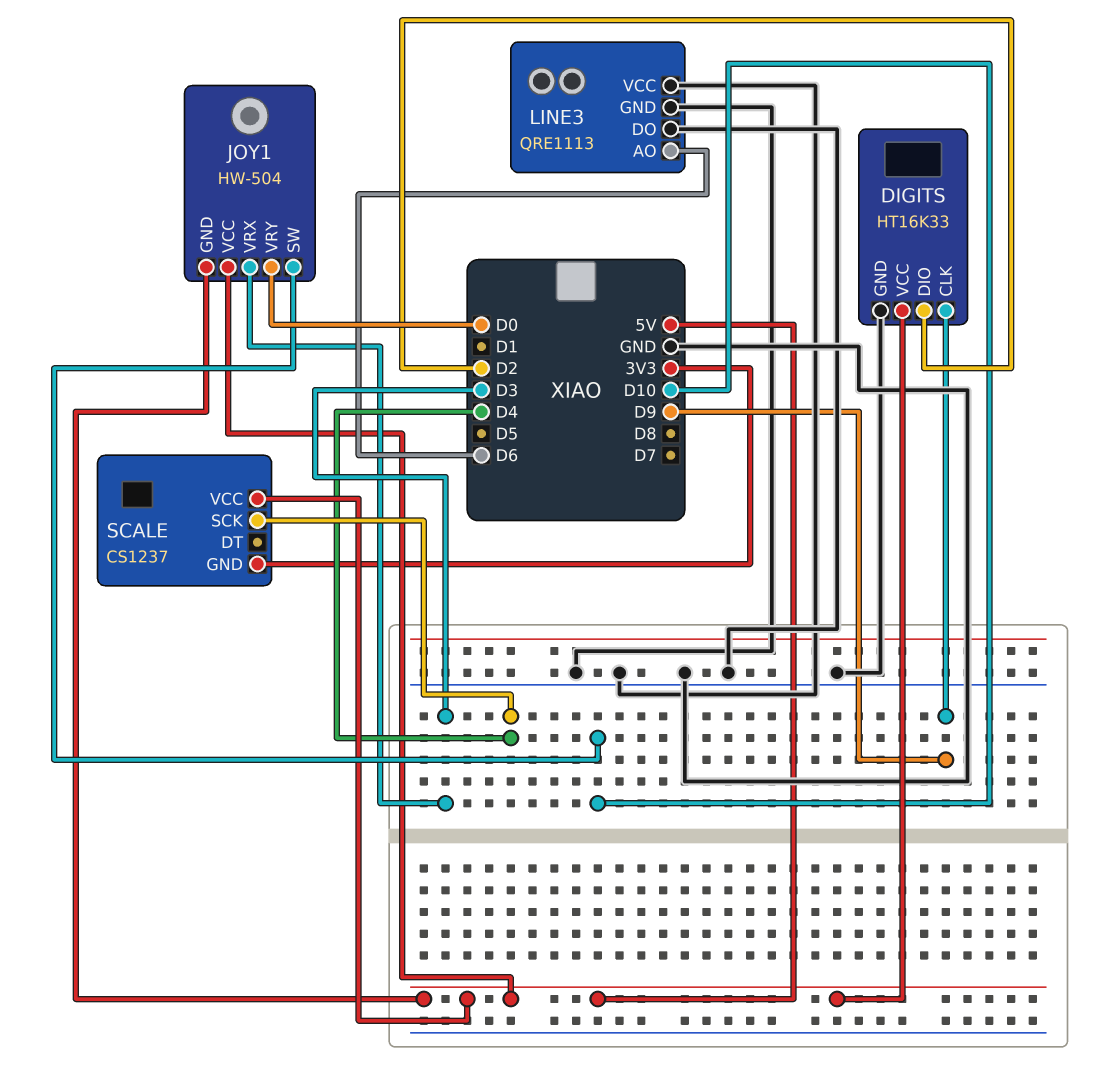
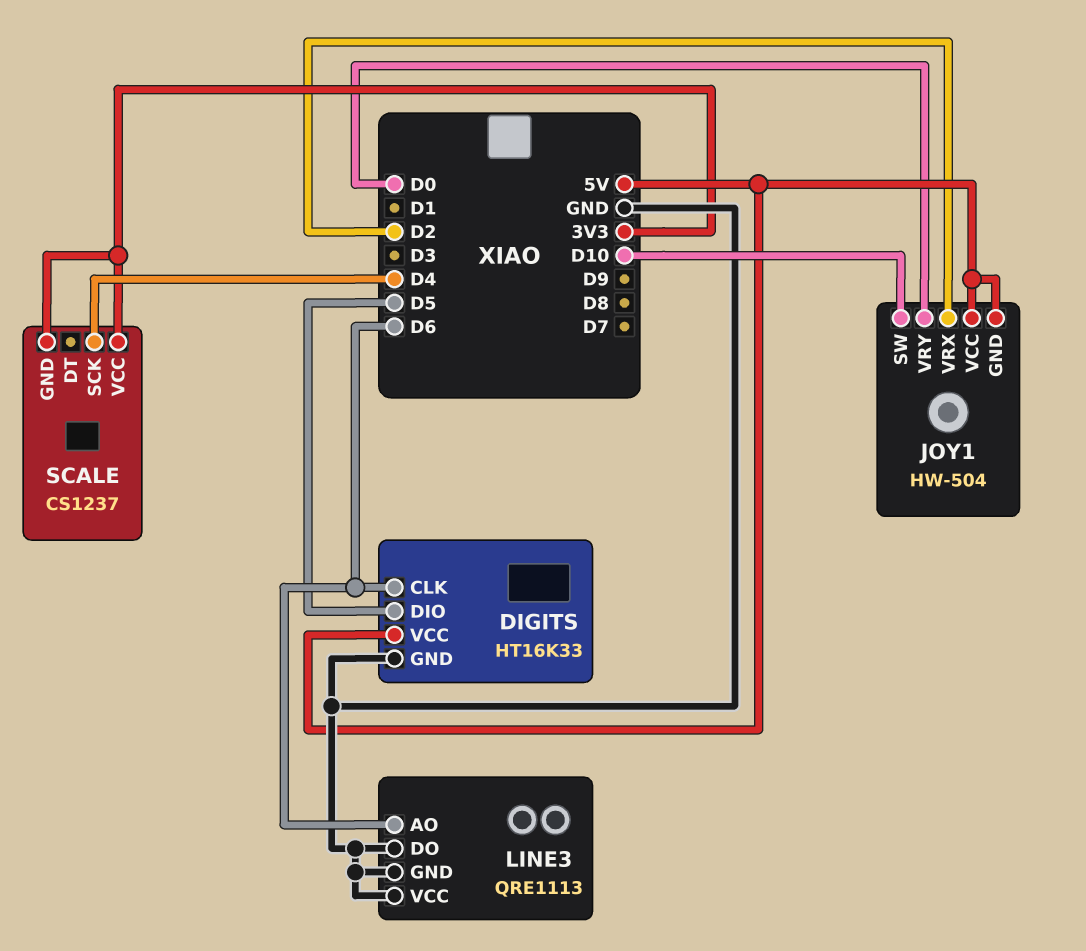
DIGITS pin CLK: D9 -> D6
DIGITS pin DIO: D2 -> D5
JOY1 pin VRX: D3 -> D2
SCALE pin VCC: 5V -> 3V3

